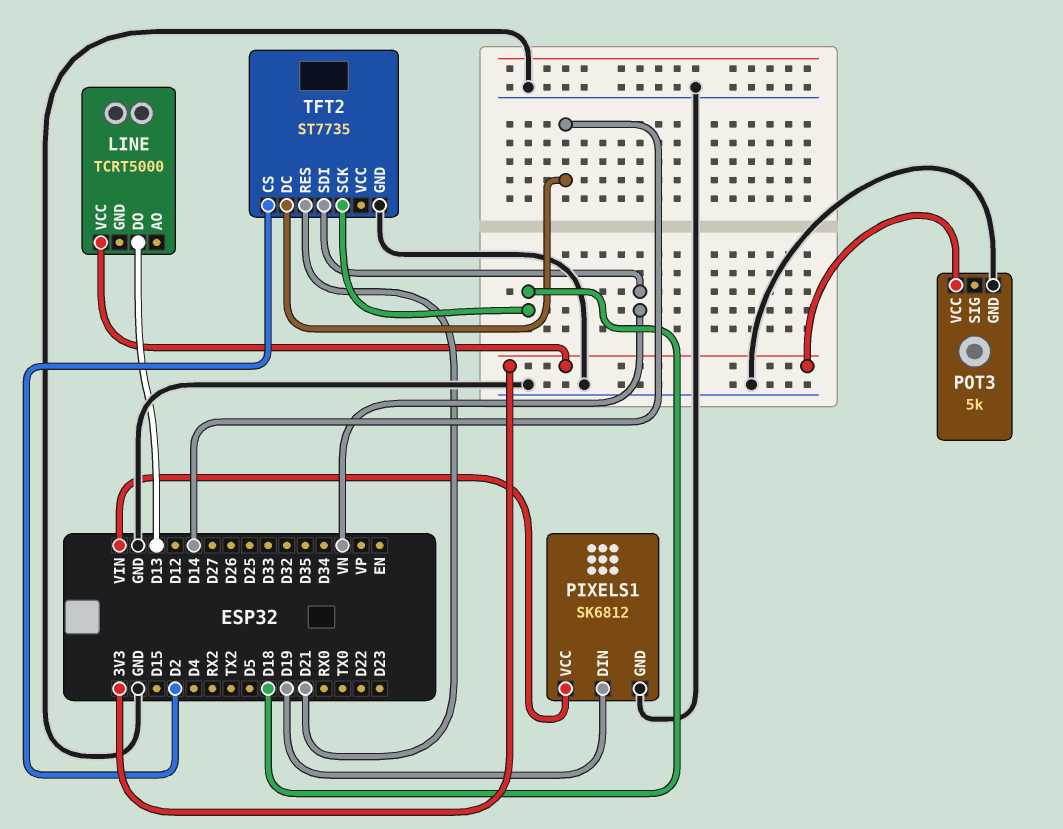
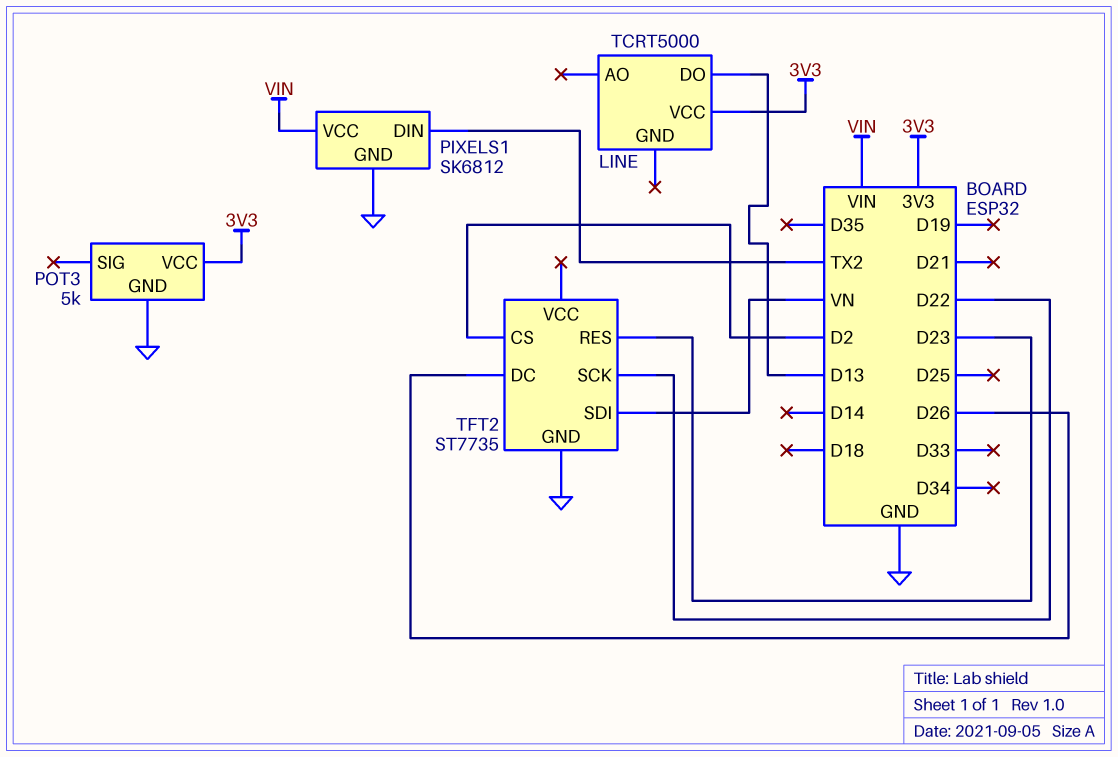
PIXELS1 pin DIN: D19 -> TX2
TFT2 pin DC: D14 -> D26
TFT2 pin RES: D21 -> D23
TFT2 pin SCK: D18 -> D22

